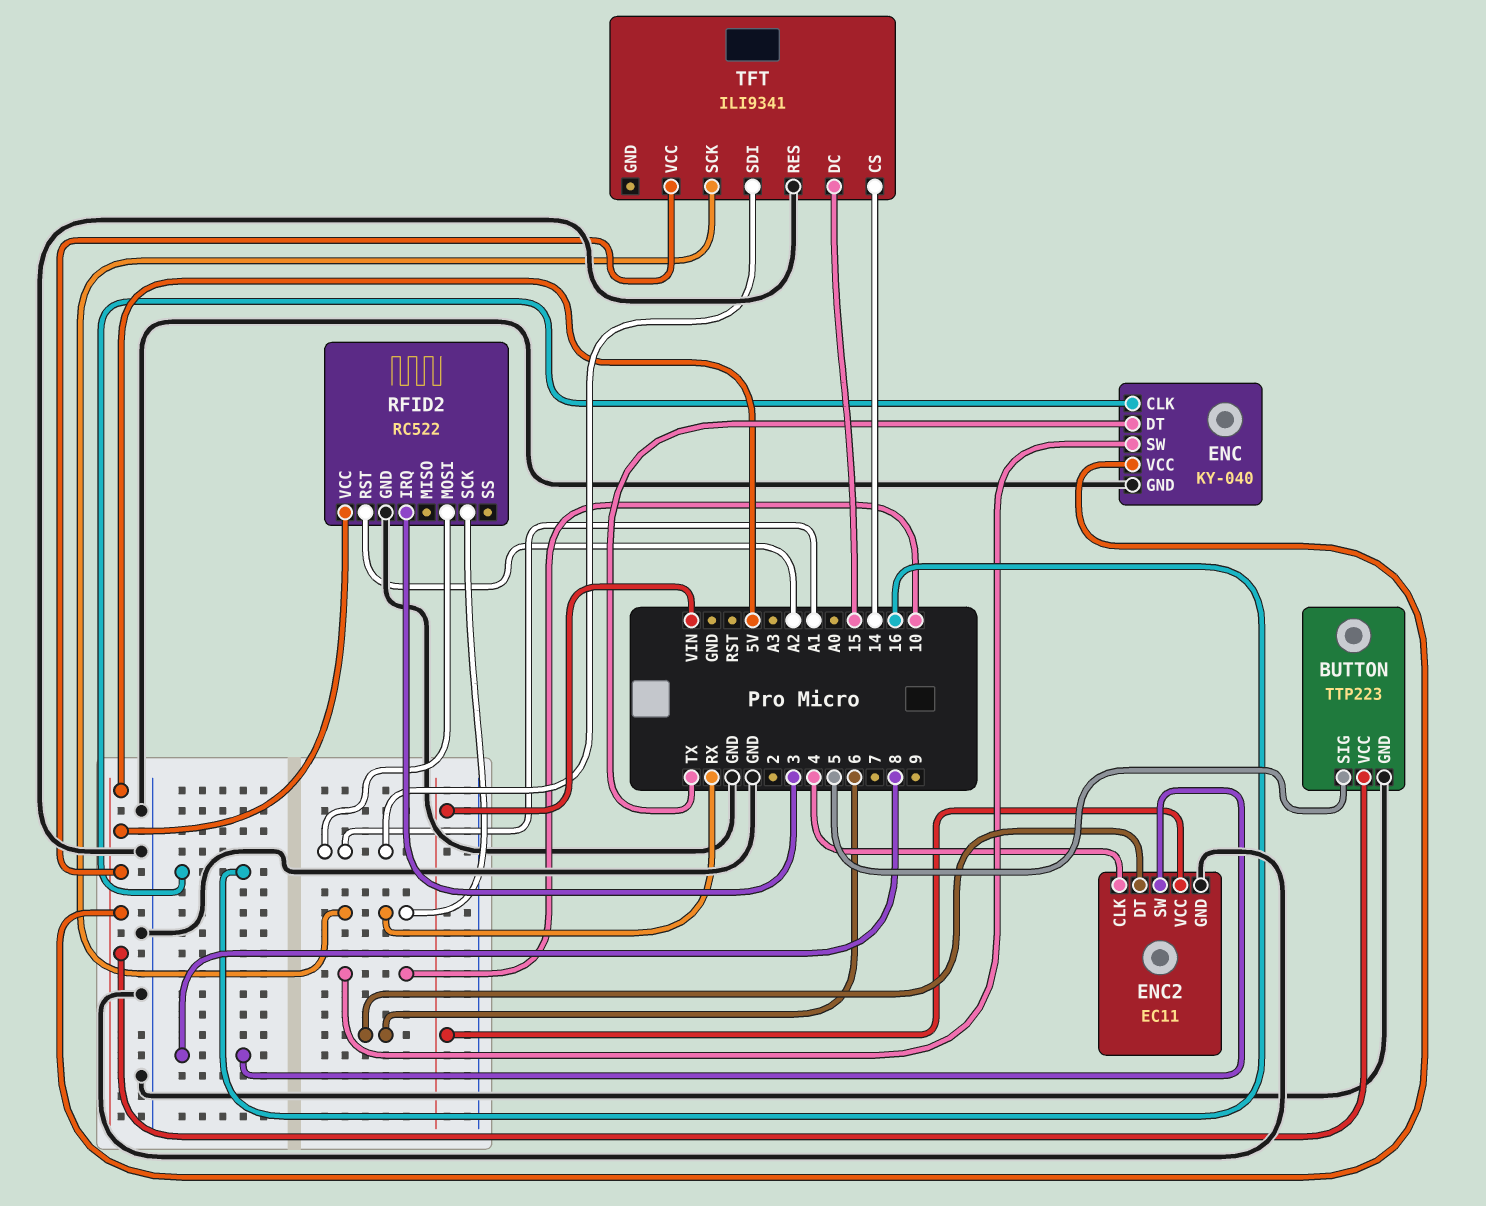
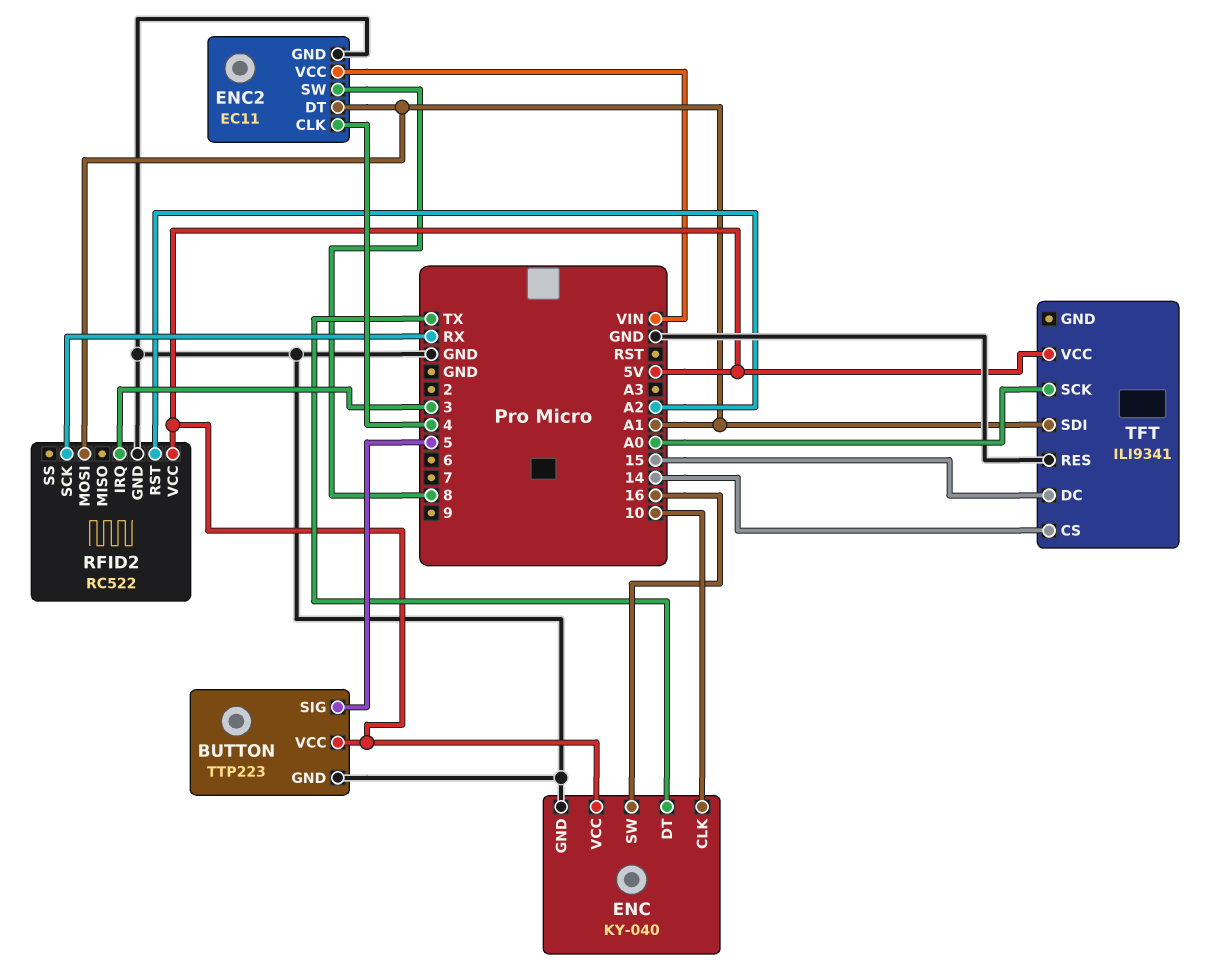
ENC pin CLK: 16 -> 10
ENC pin SW: 10 -> 16
ENC2 pin DT: 6 -> A1
TFT pin SCK: RX -> A0

